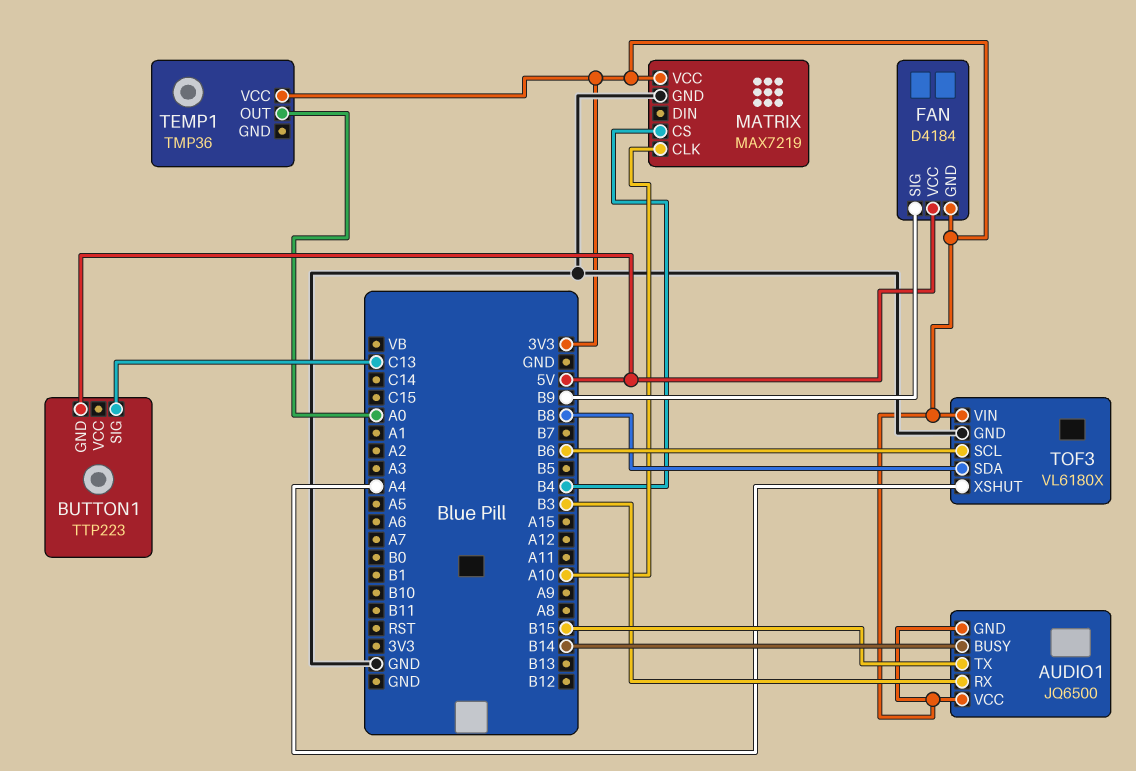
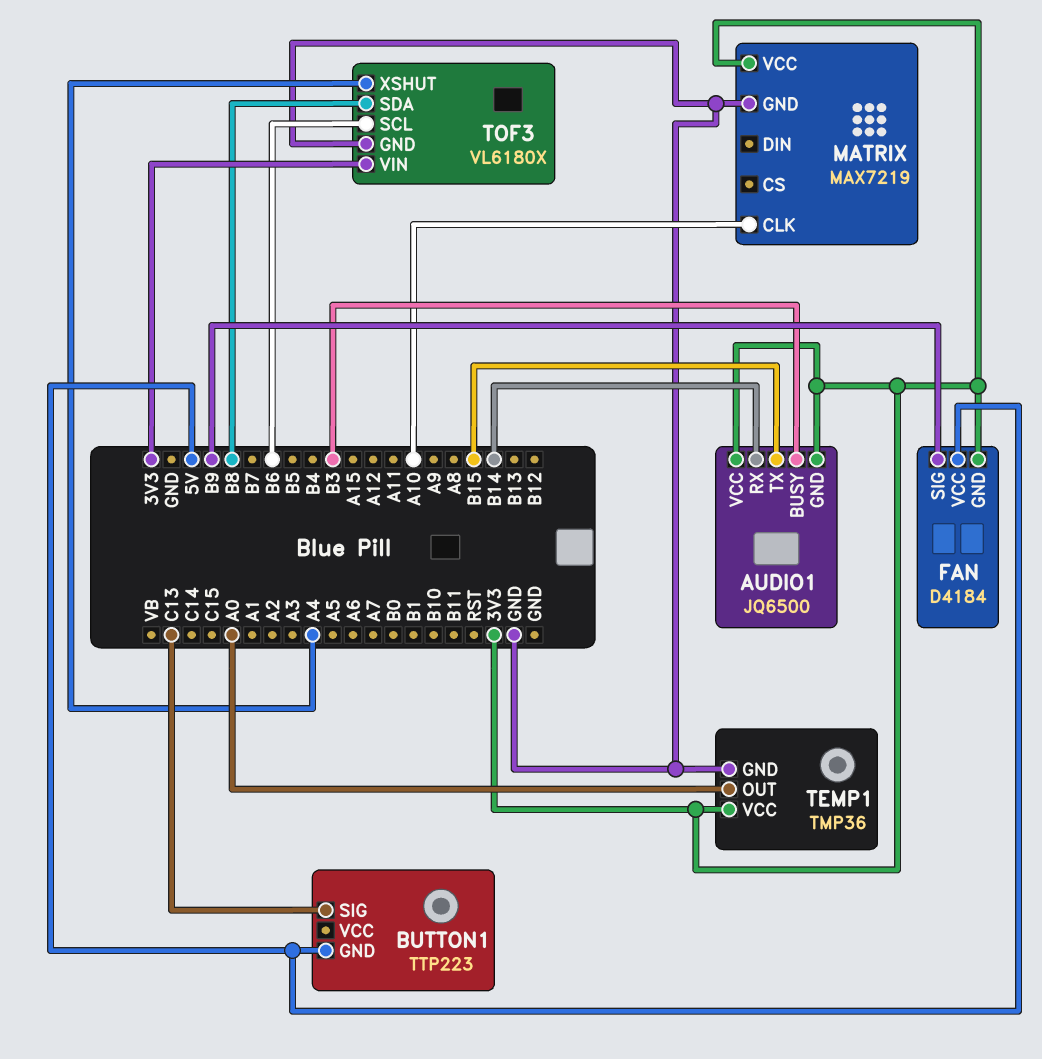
AUDIO1 pin BUSY: B14 -> B3
AUDIO1 pin RX: B3 -> B14
MATRIX pin CS: B4 -> none
TEMP1 pin GND: none -> GND

